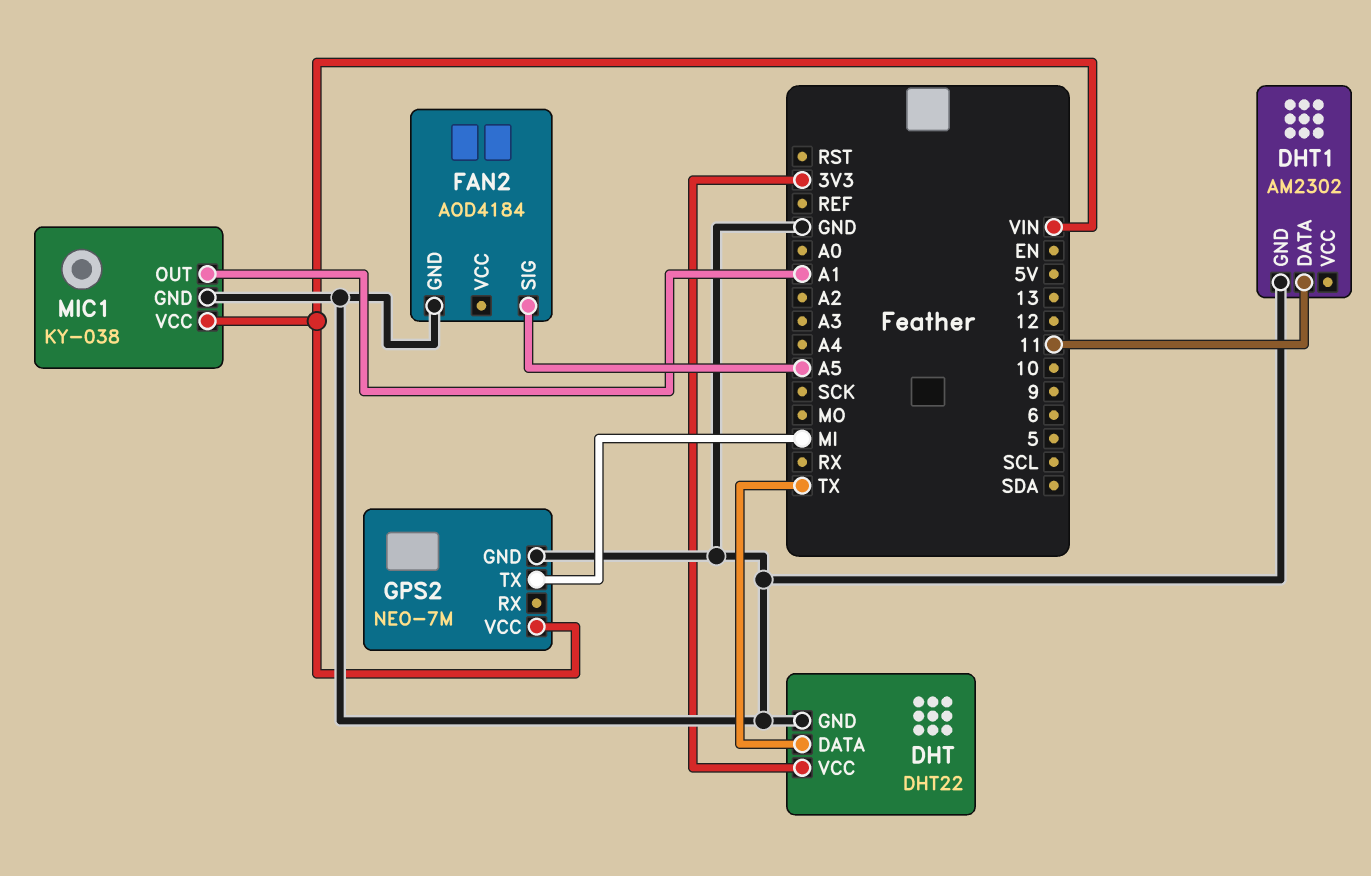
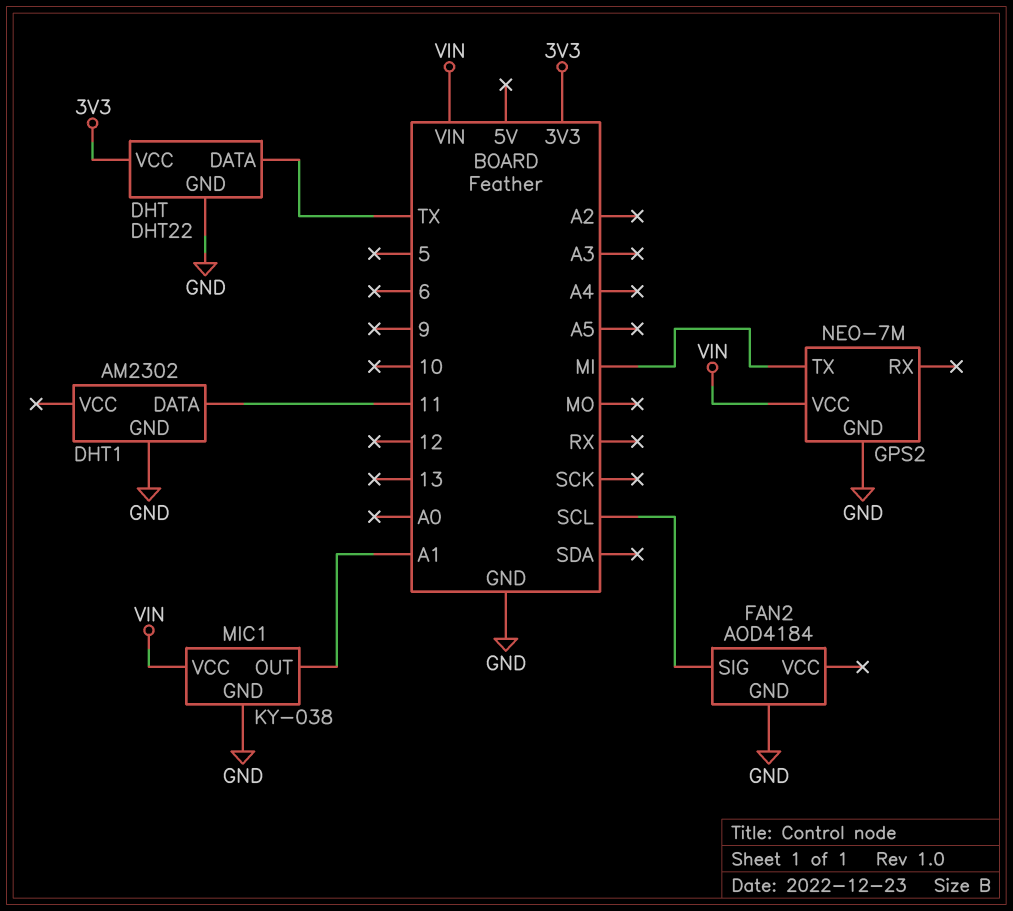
FAN2 pin SIG: A5 -> SCL

